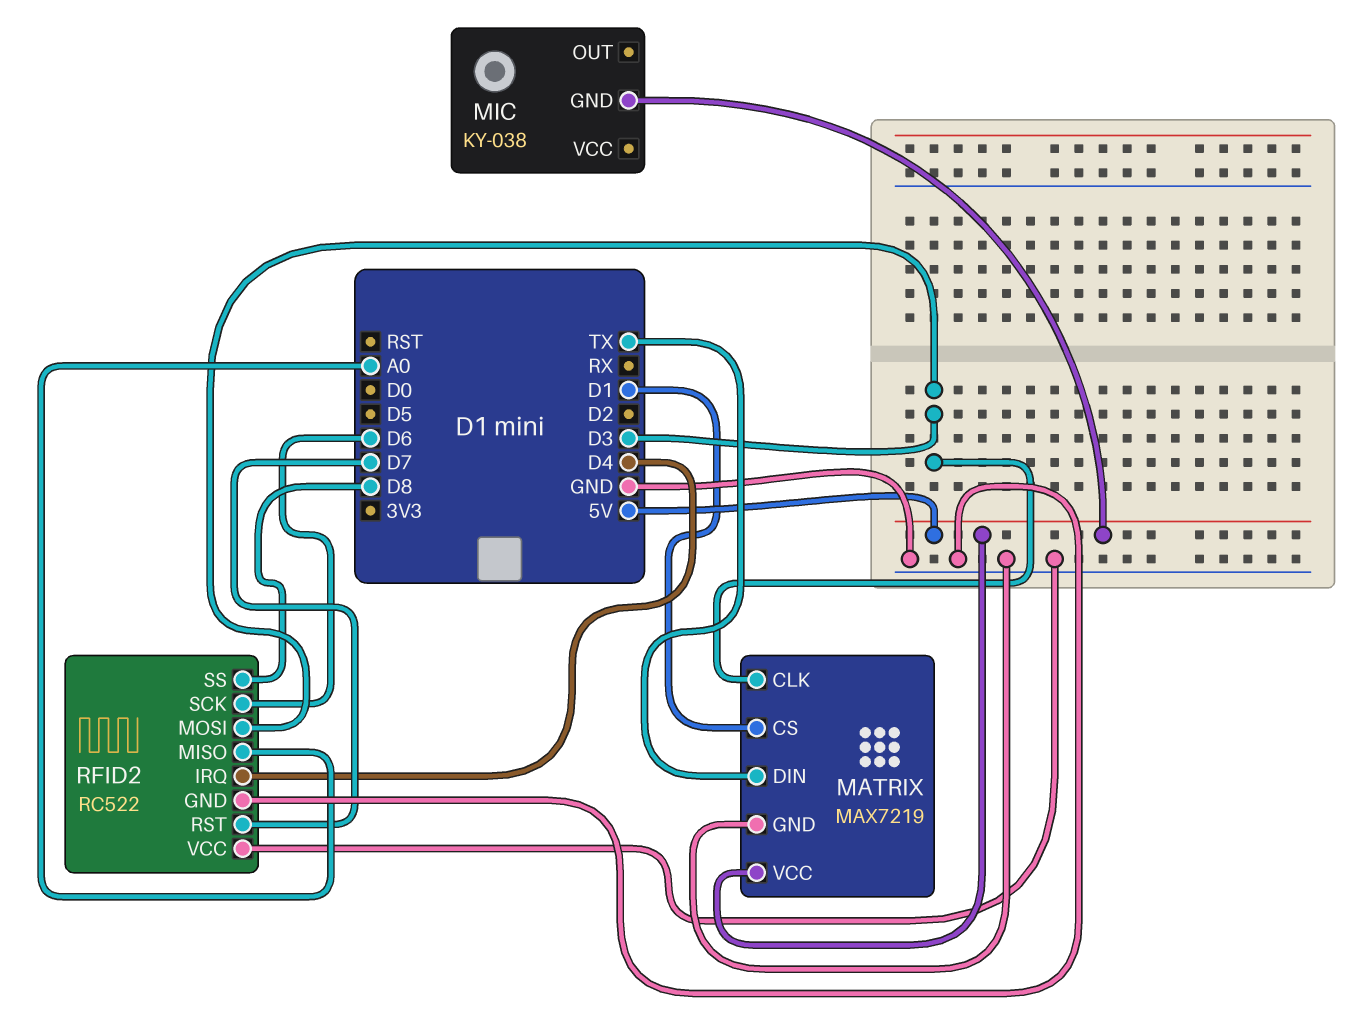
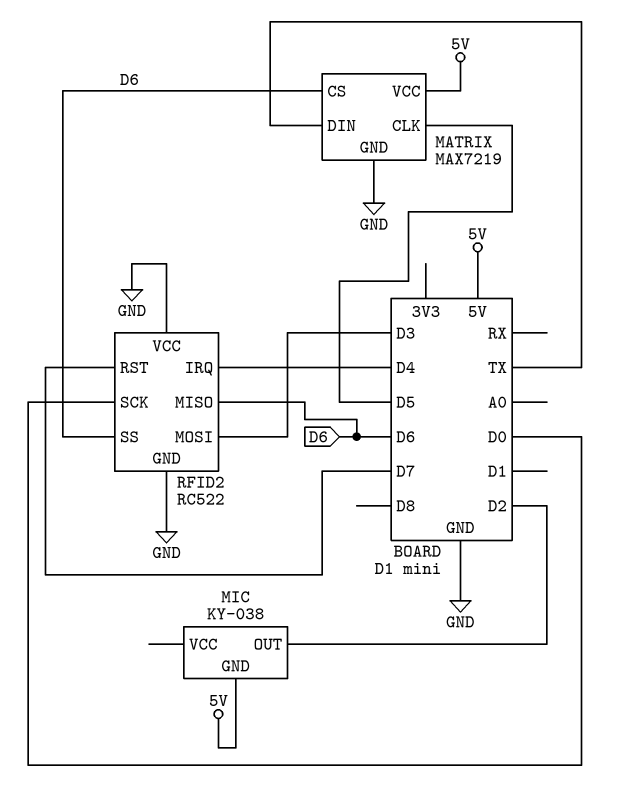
MATRIX pin CLK: D3 -> D5
MATRIX pin CS: D1 -> D6
MIC pin OUT: none -> D2
RFID2 pin MISO: A0 -> D6
RFID2 pin SCK: D6 -> D0
RFID2 pin SS: D8 -> D6

